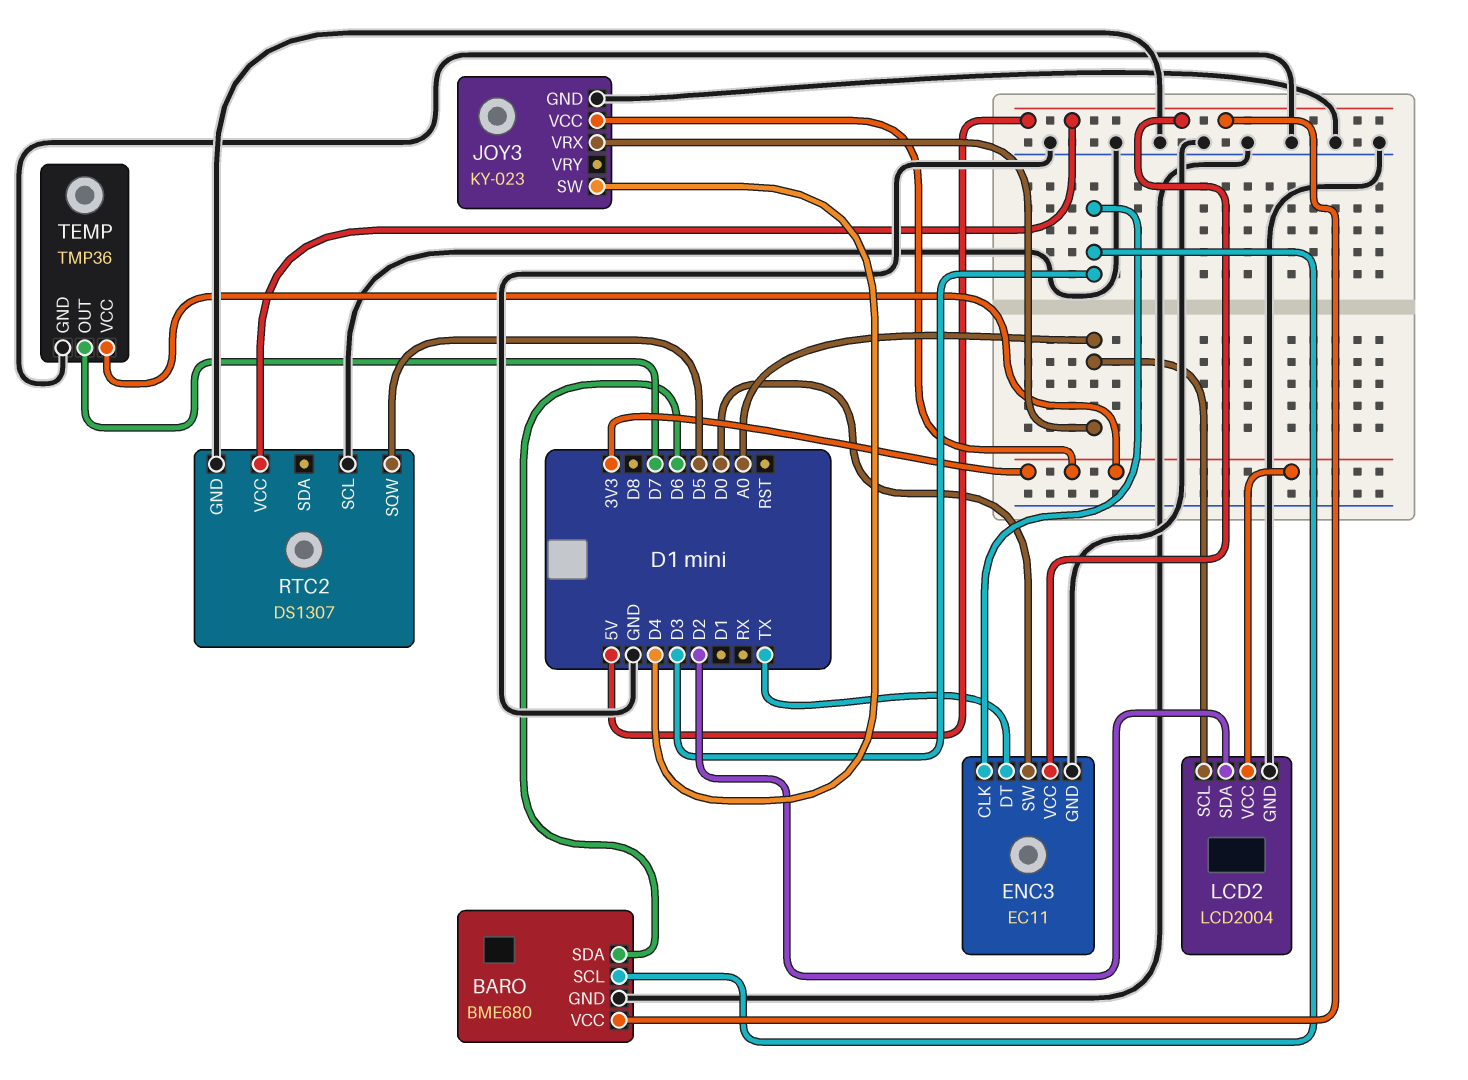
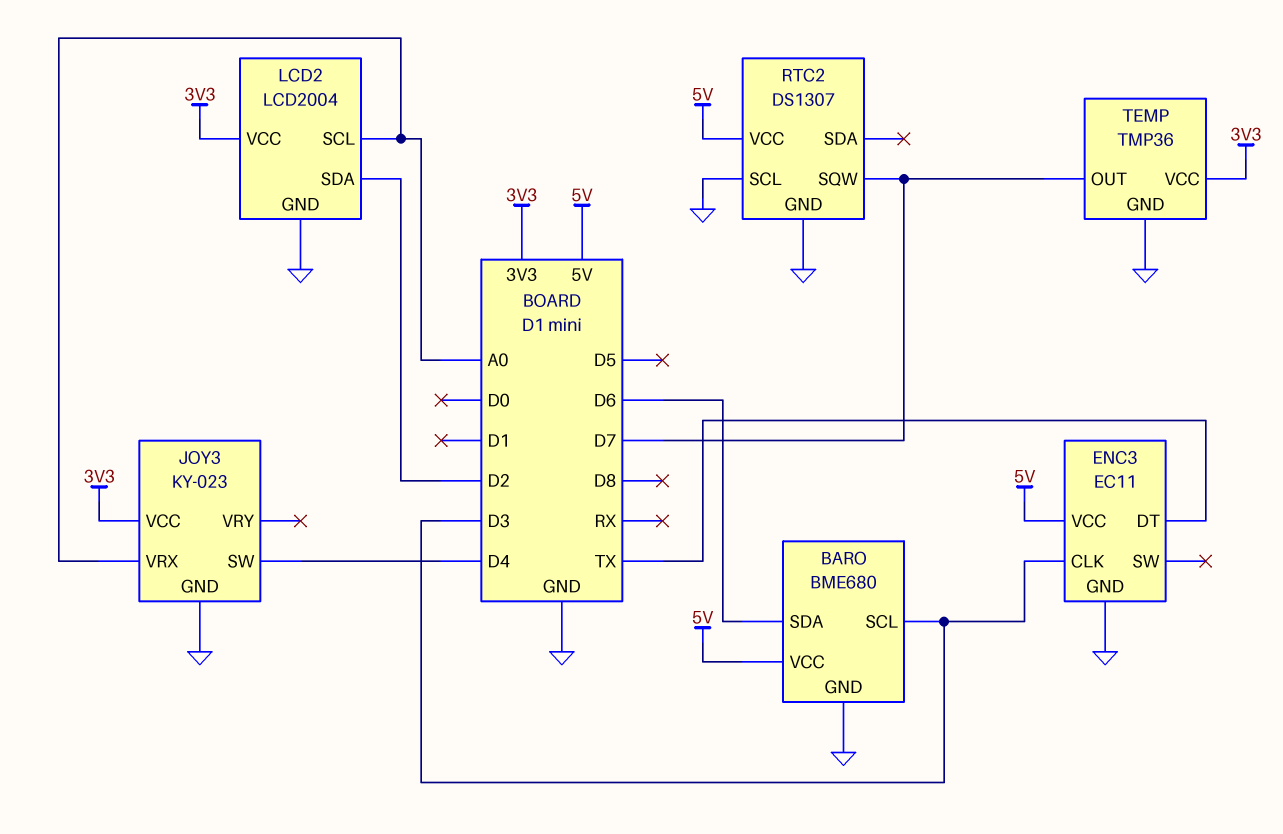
ENC3 pin SW: D0 -> none
RTC2 pin SQW: D5 -> D7

